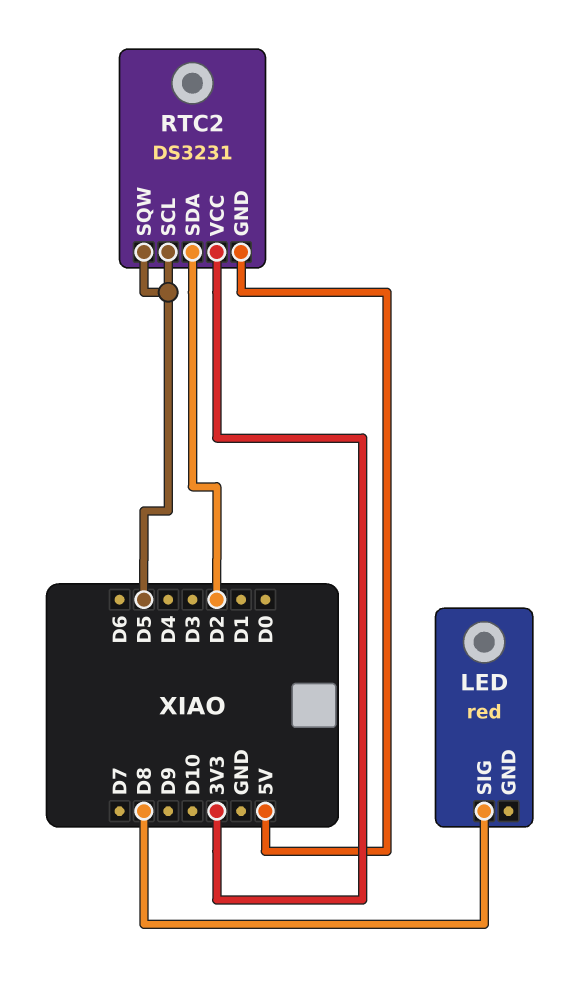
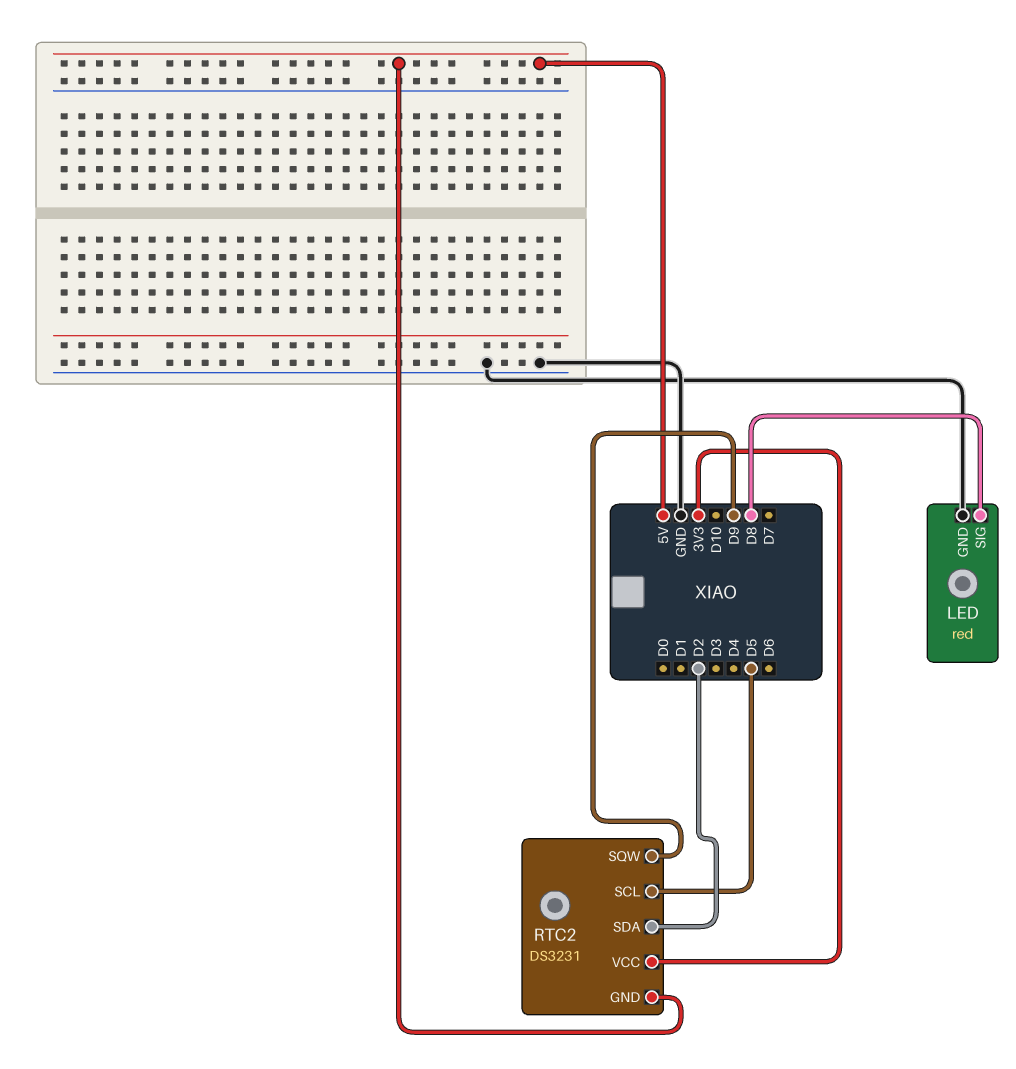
LED pin GND: none -> GND
RTC2 pin SQW: D5 -> D9

